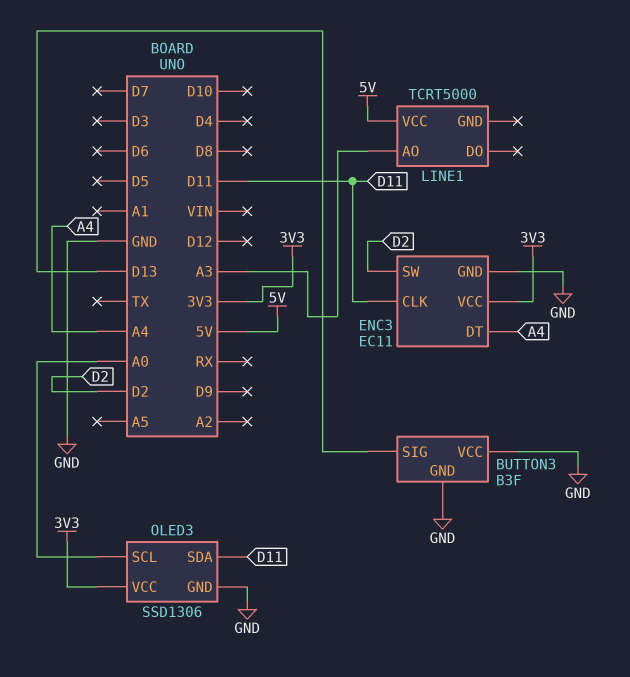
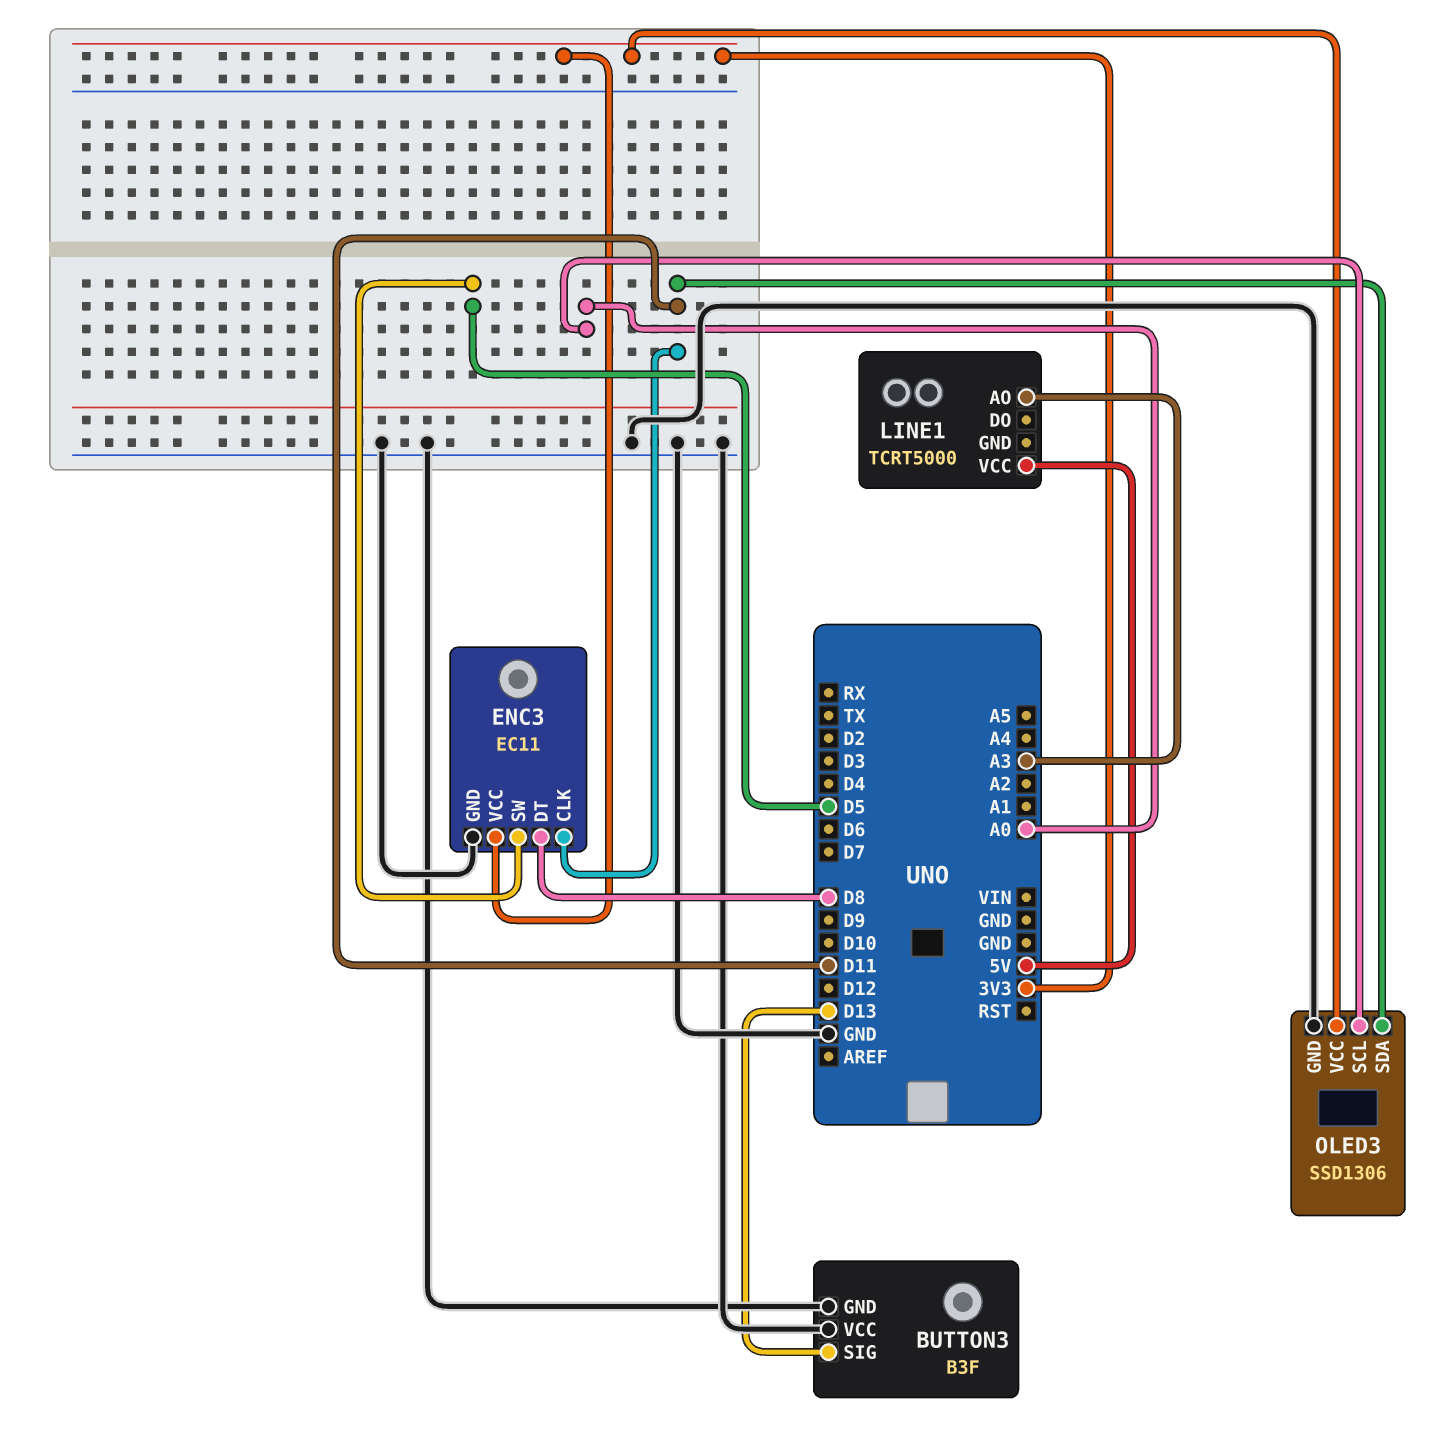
ENC3 pin DT: A4 -> D8
ENC3 pin SW: D2 -> D5

